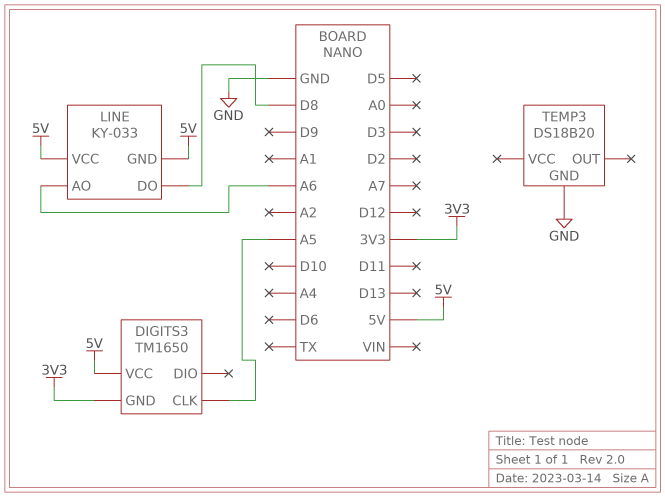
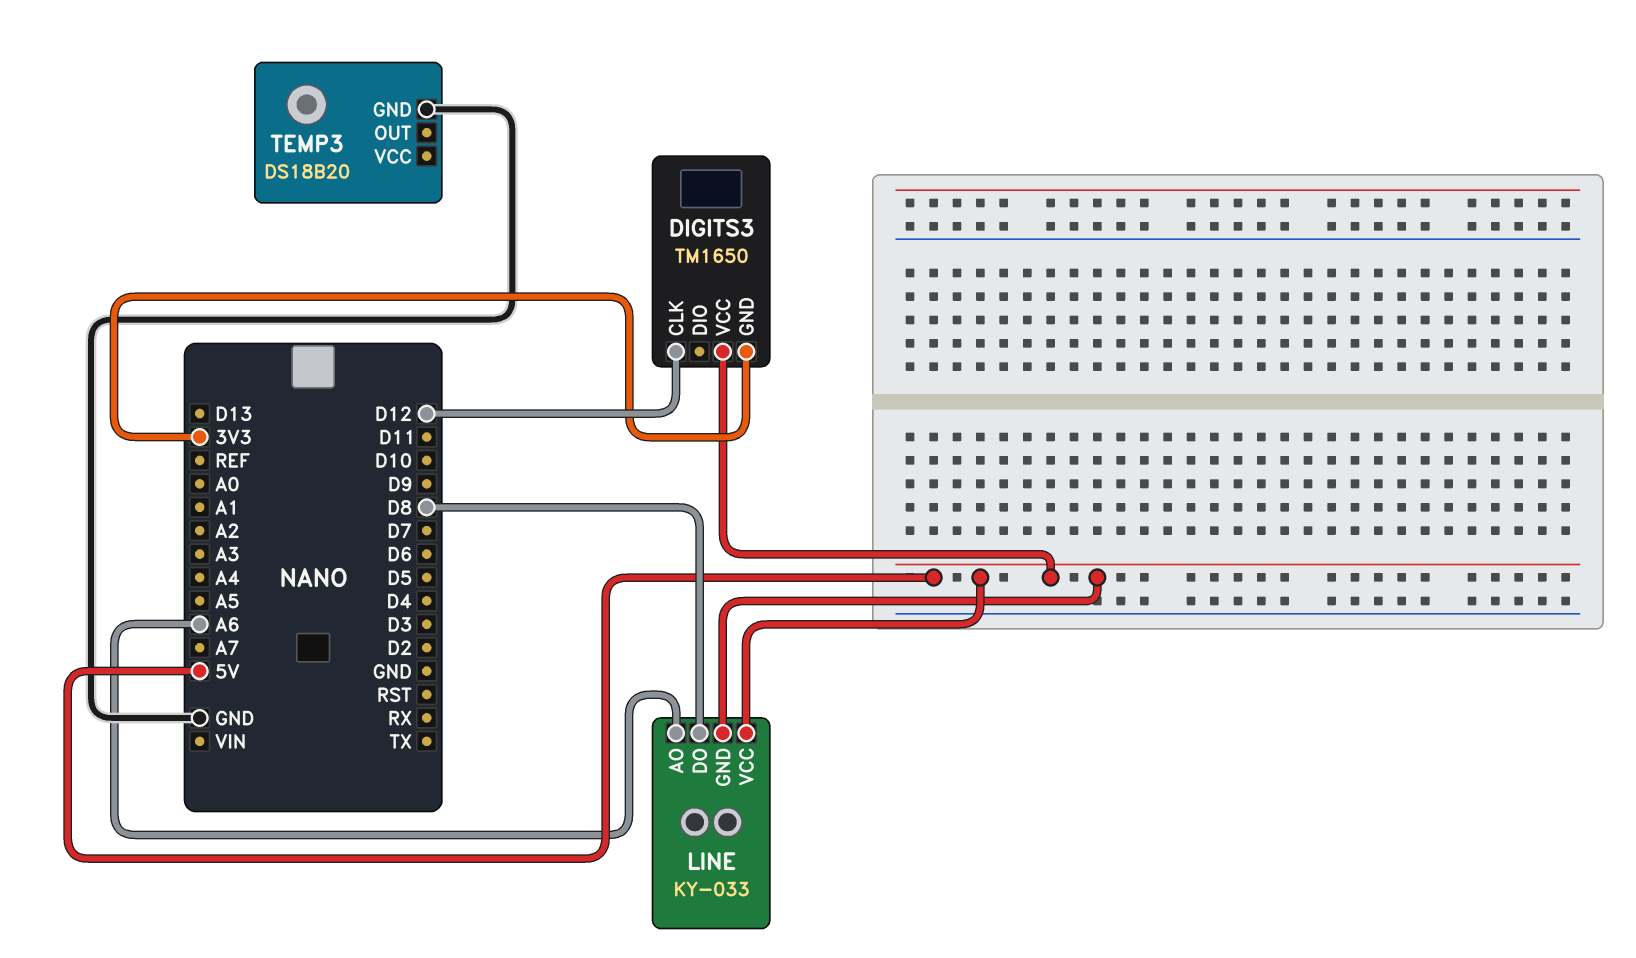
DIGITS3 pin CLK: A5 -> D12

